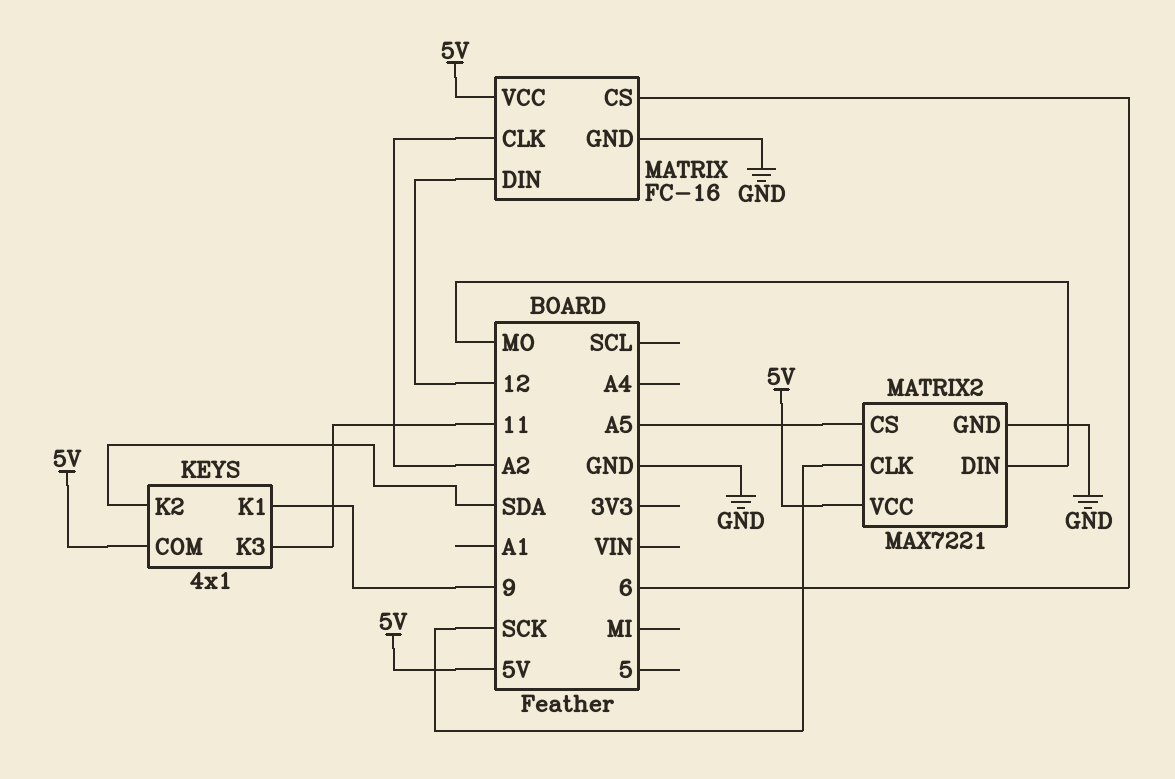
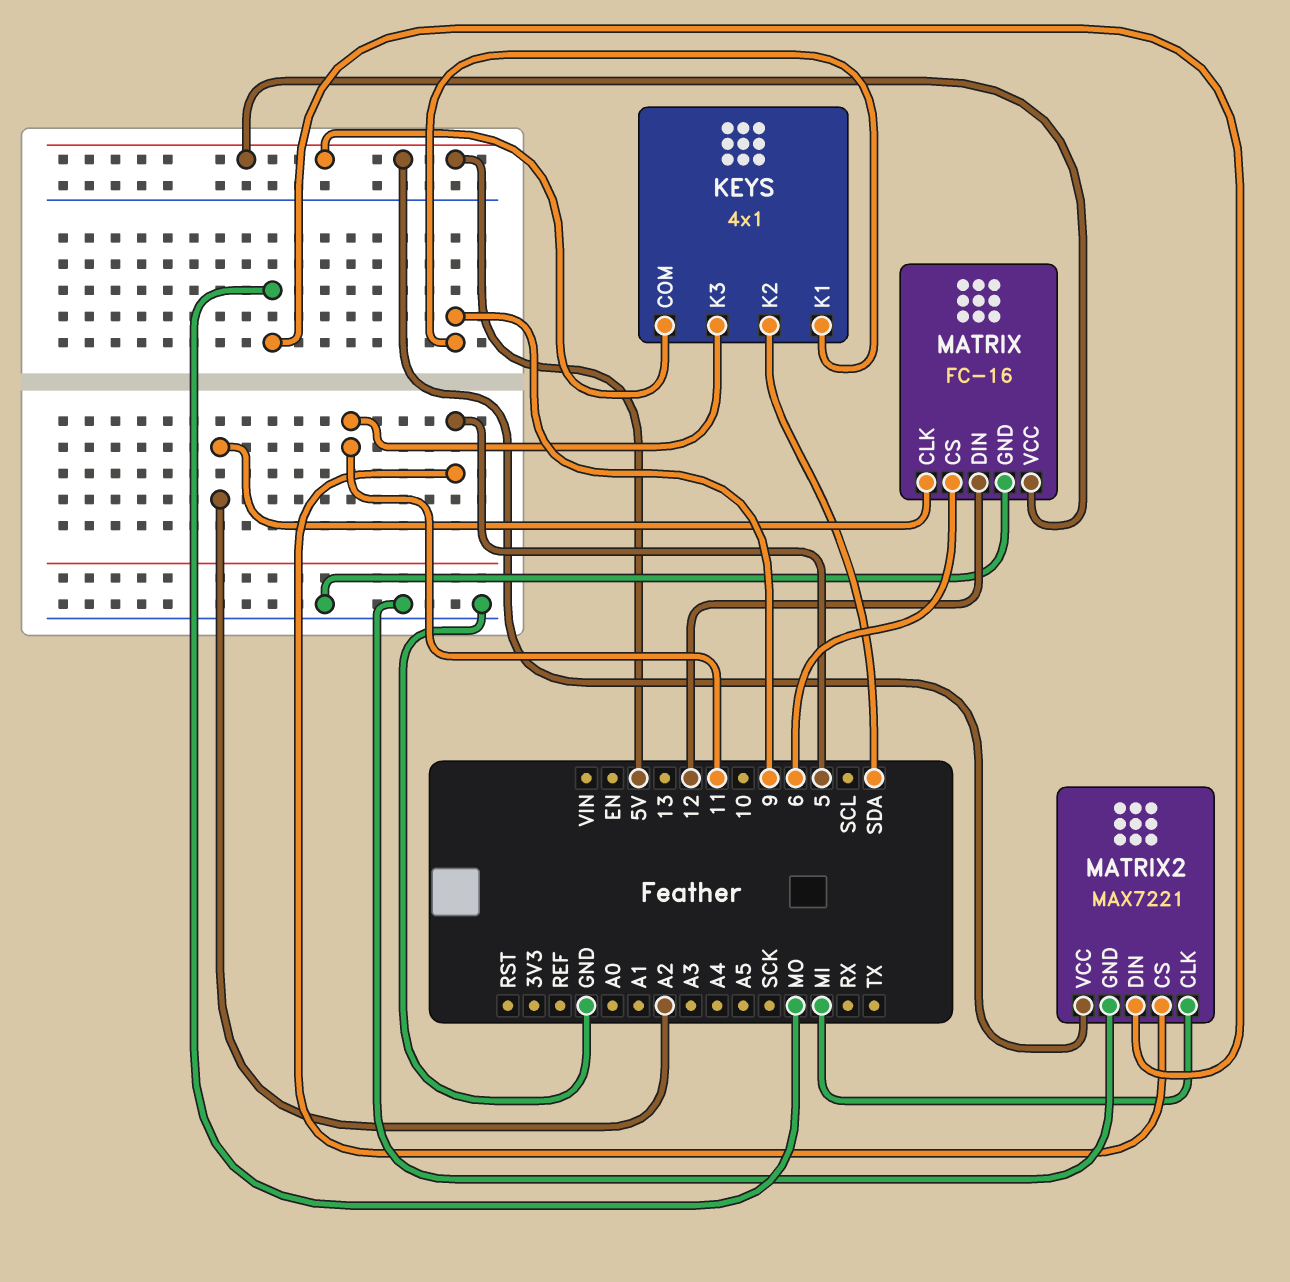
MATRIX2 pin CLK: SCK -> MI
MATRIX2 pin CS: A5 -> 5

